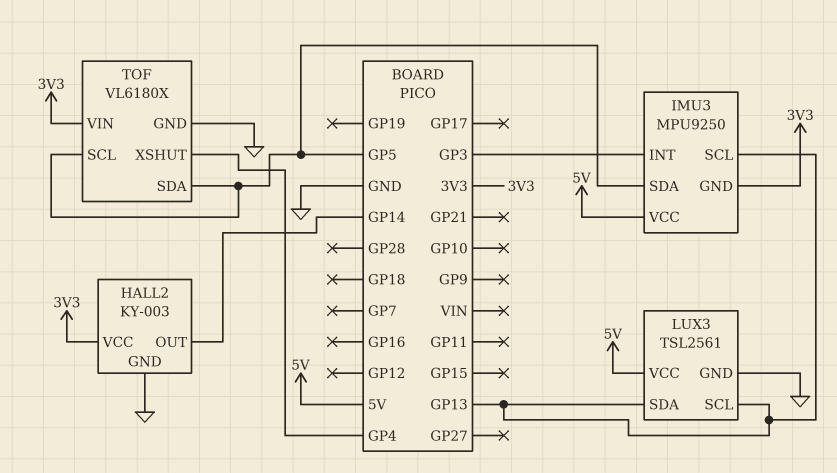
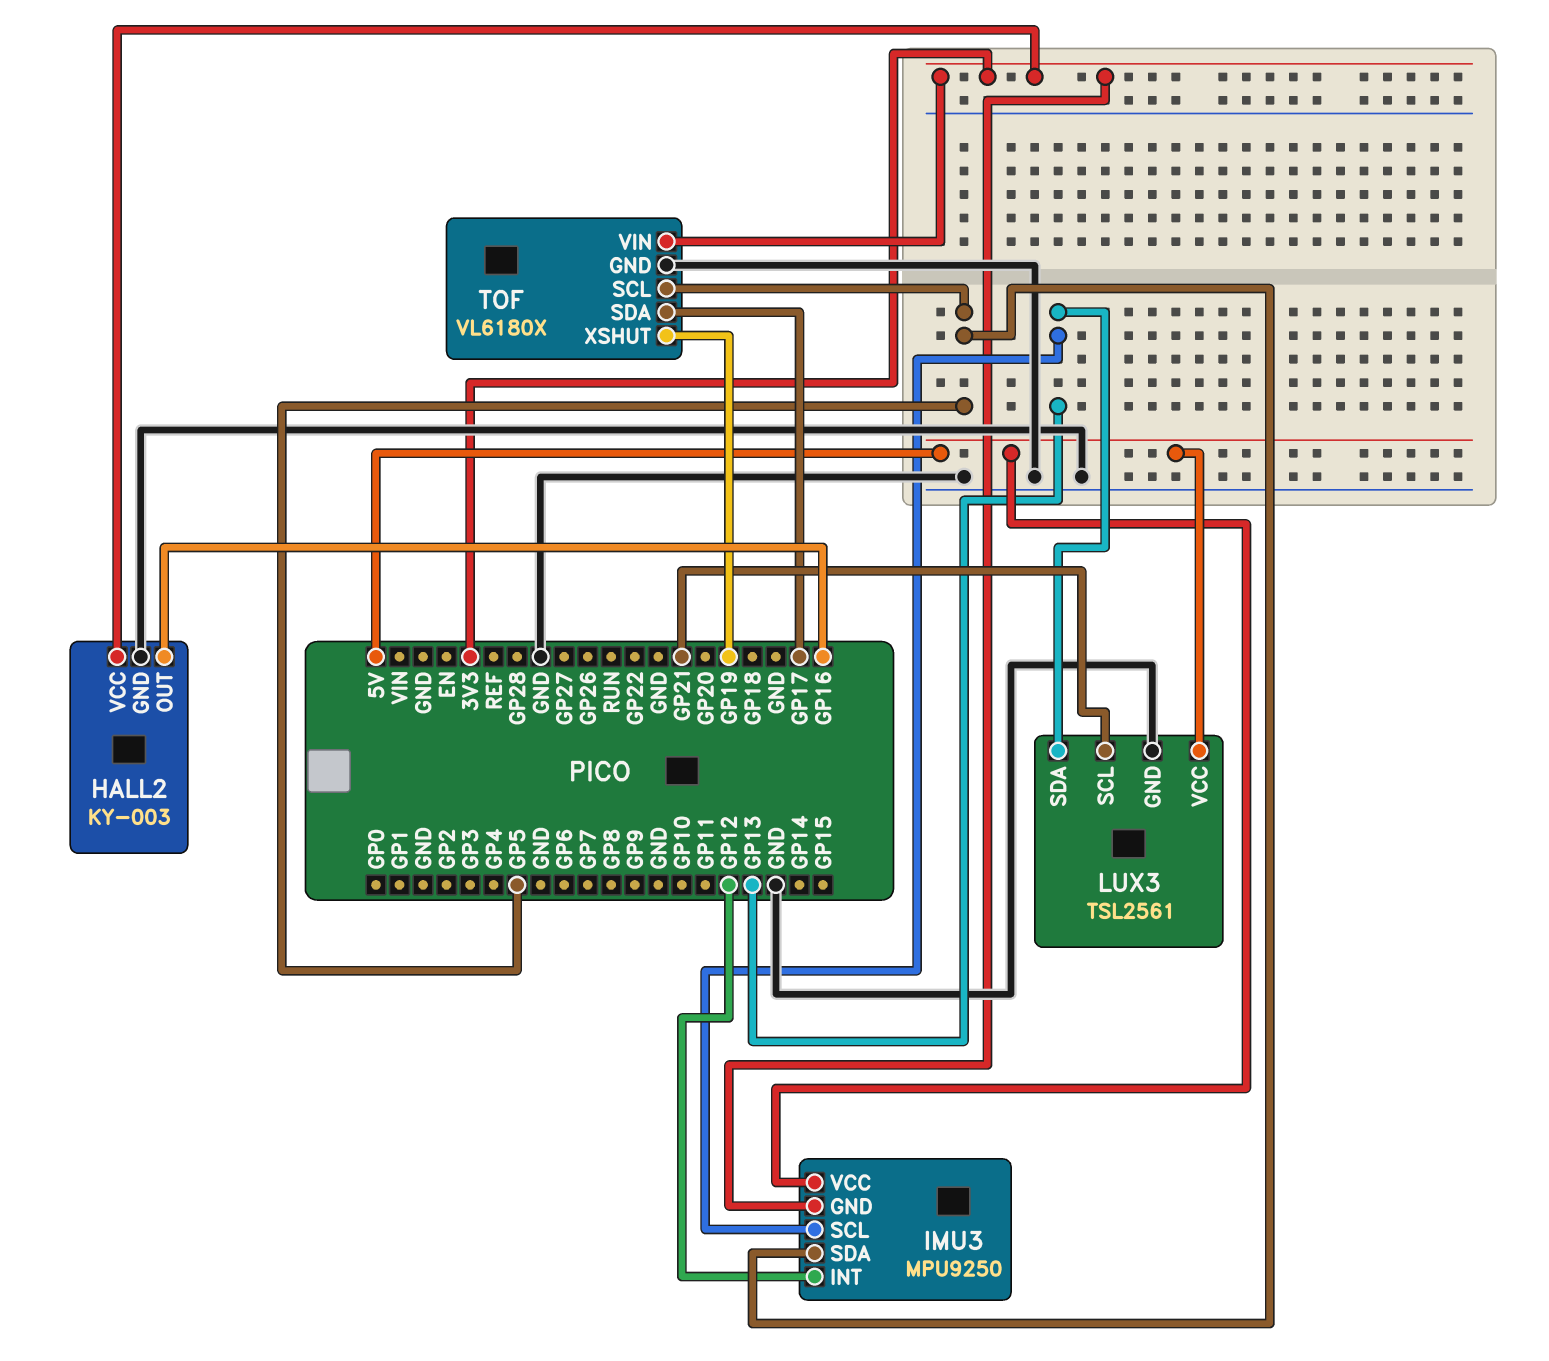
HALL2 pin OUT: GP14 -> GP16
IMU3 pin INT: GP3 -> GP12
LUX3 pin SCL: GP13 -> GP21
TOF pin SDA: GP5 -> GP17
TOF pin XSHUT: GP4 -> GP19

